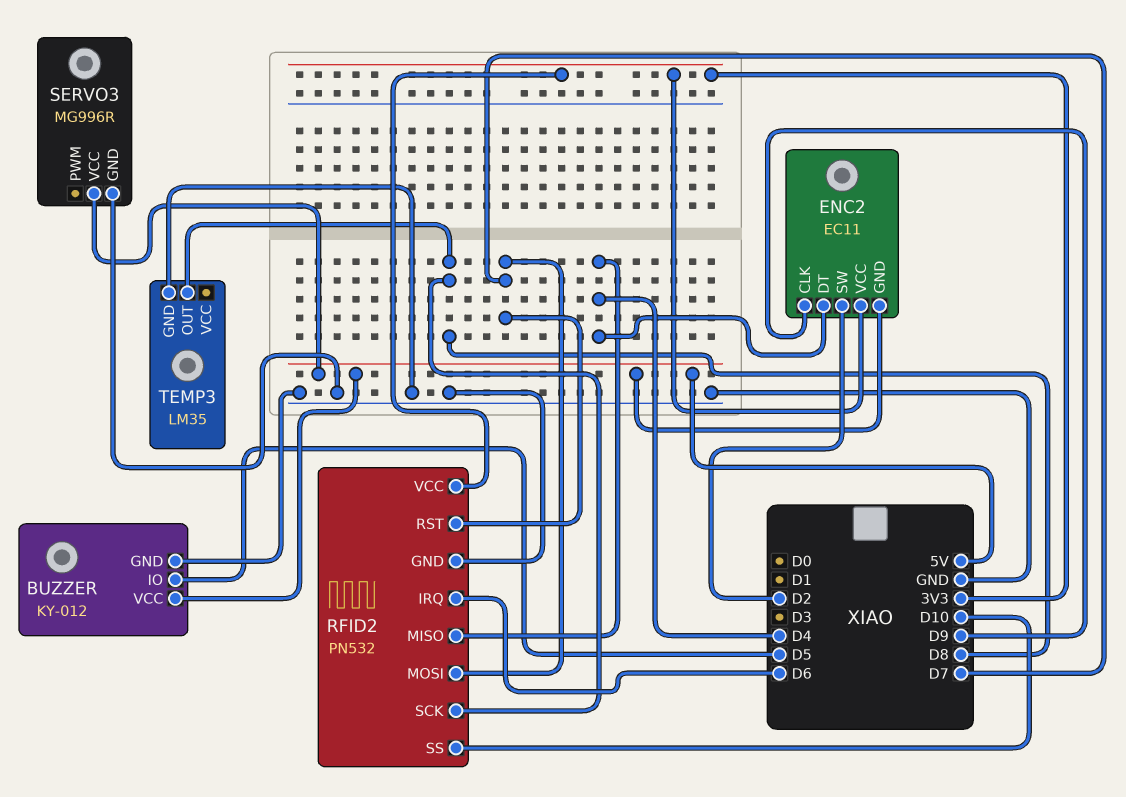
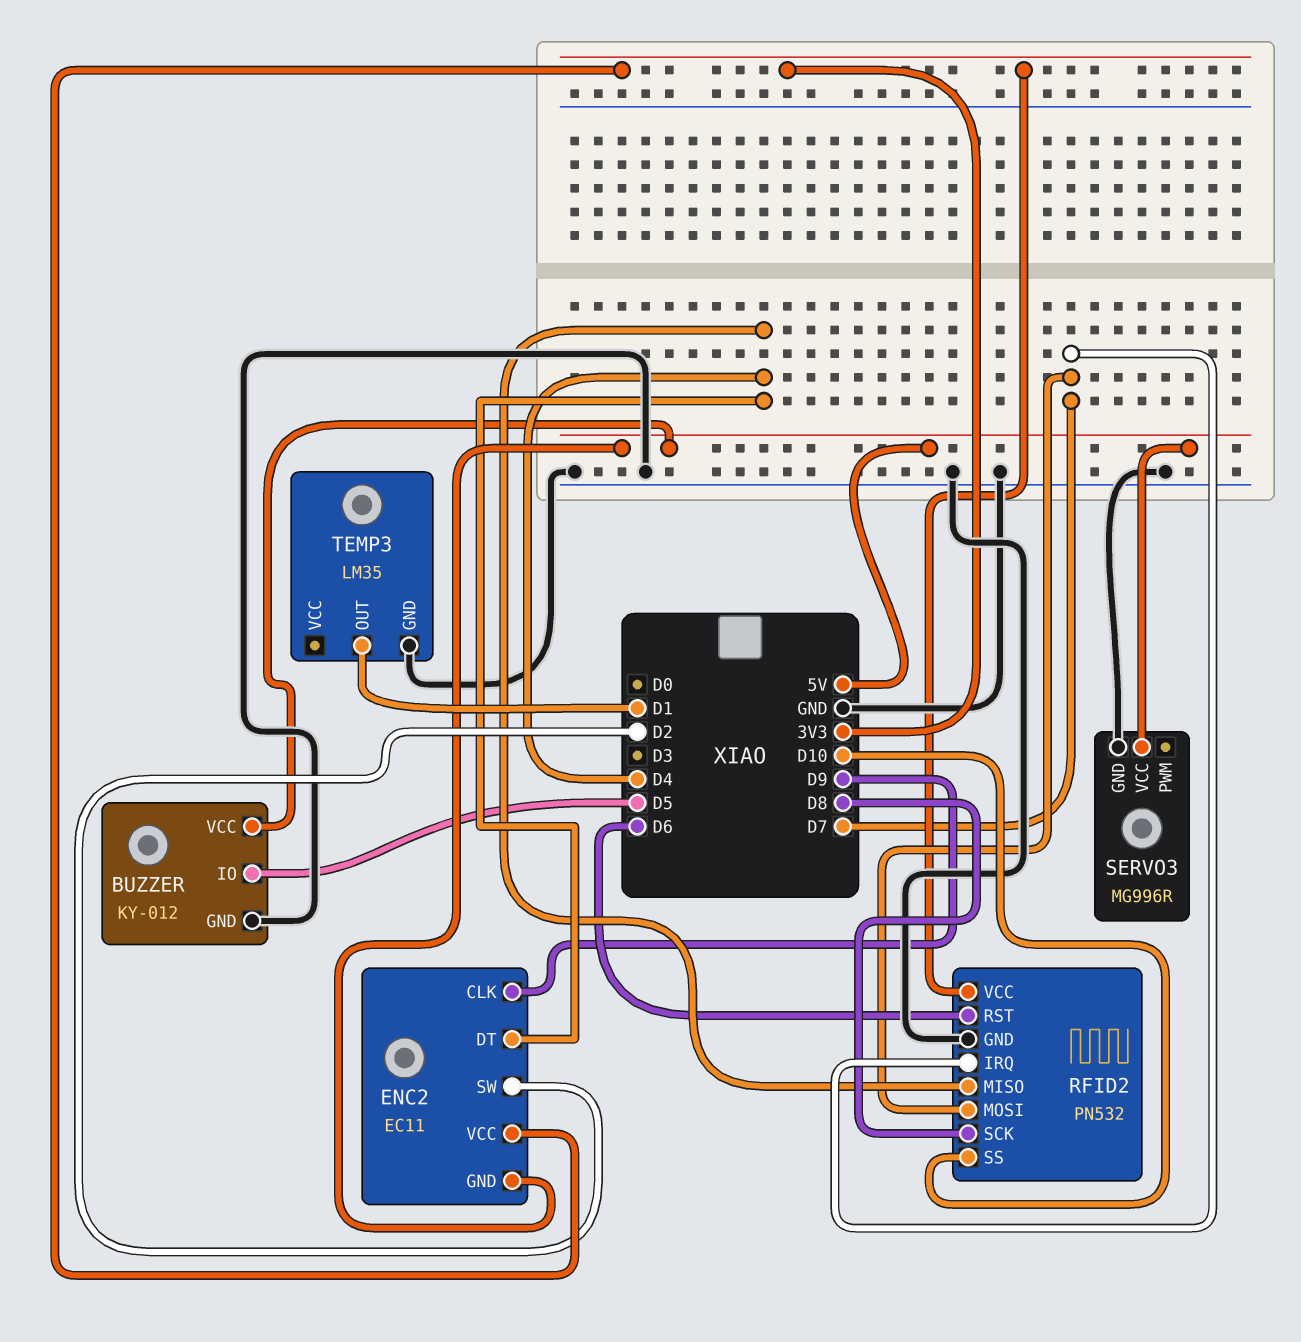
RFID2 pin IRQ: D6 -> D7
RFID2 pin RST: D7 -> D6
TEMP3 pin OUT: D8 -> D1

